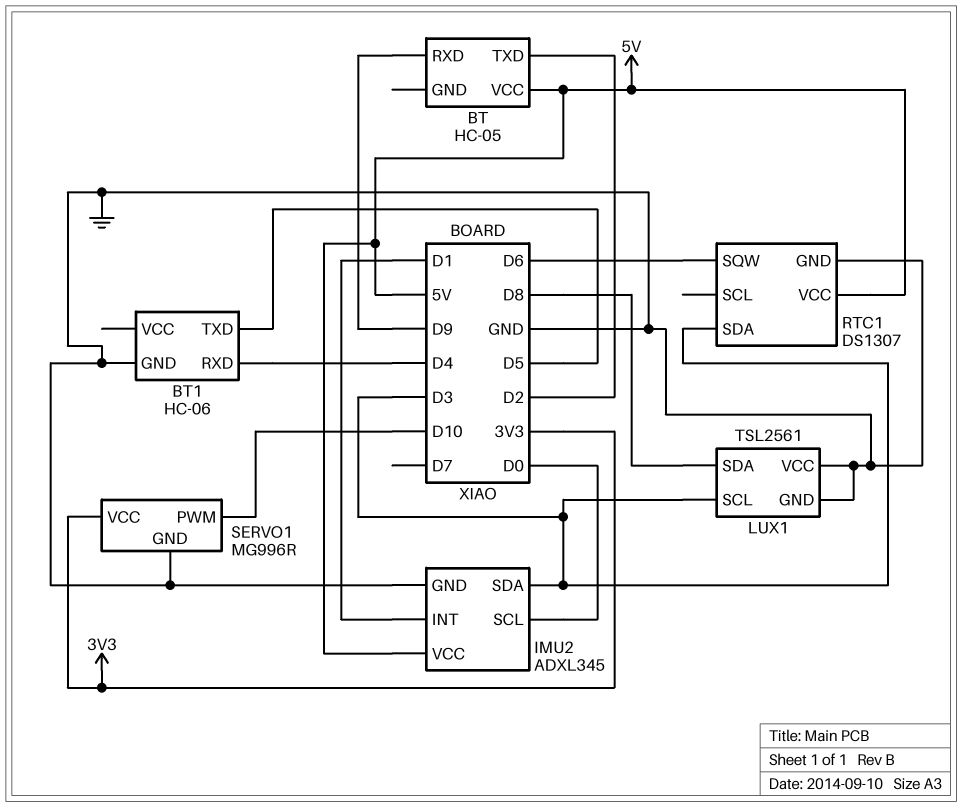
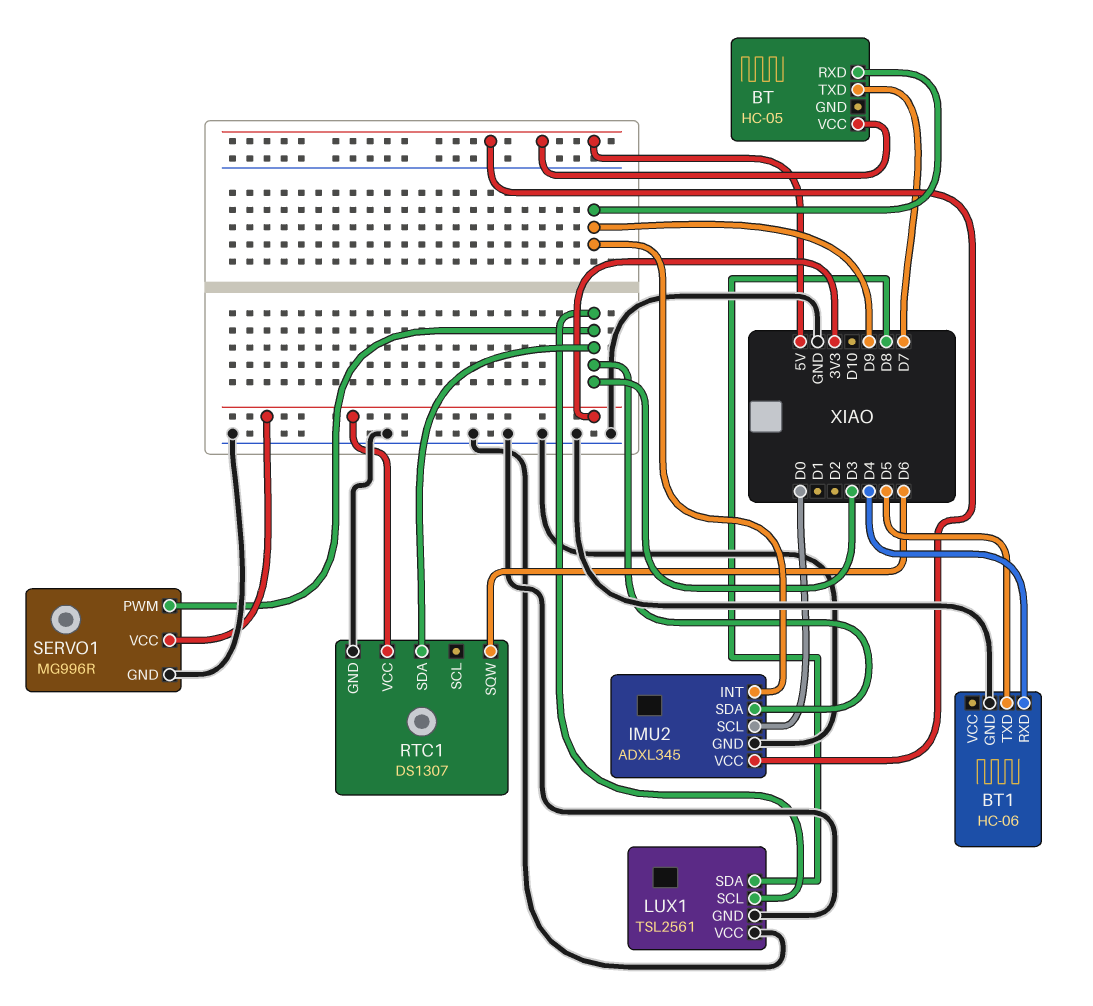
BT pin TXD: D2 -> D7
IMU2 pin INT: D1 -> D9
RTC1 pin VCC: 5V -> 3V3
SERVO1 pin PWM: D10 -> D3

